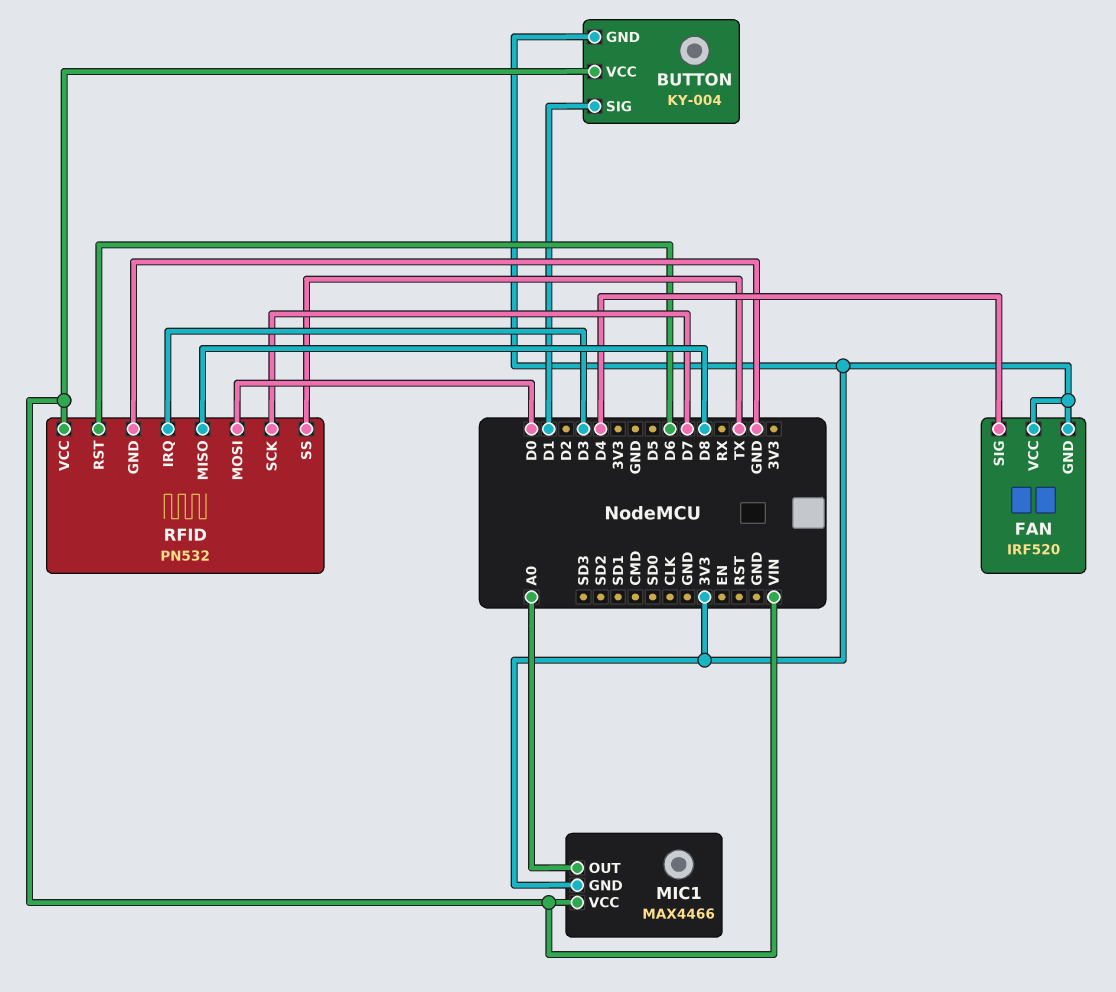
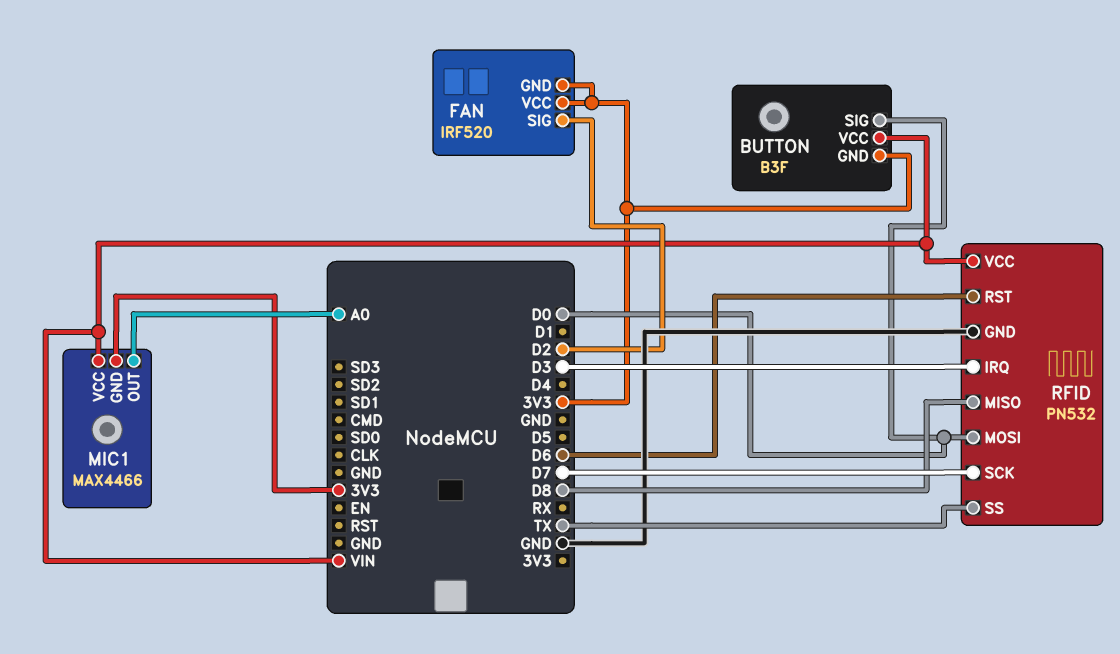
BUTTON: KY-004 -> B3F
BUTTON pin SIG: D1 -> D0
FAN pin SIG: D4 -> D2

